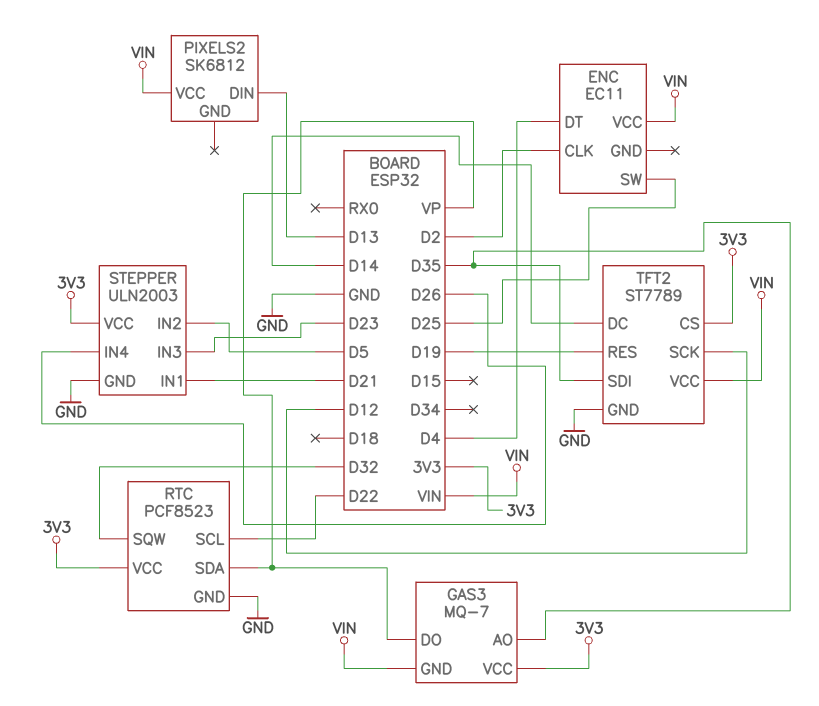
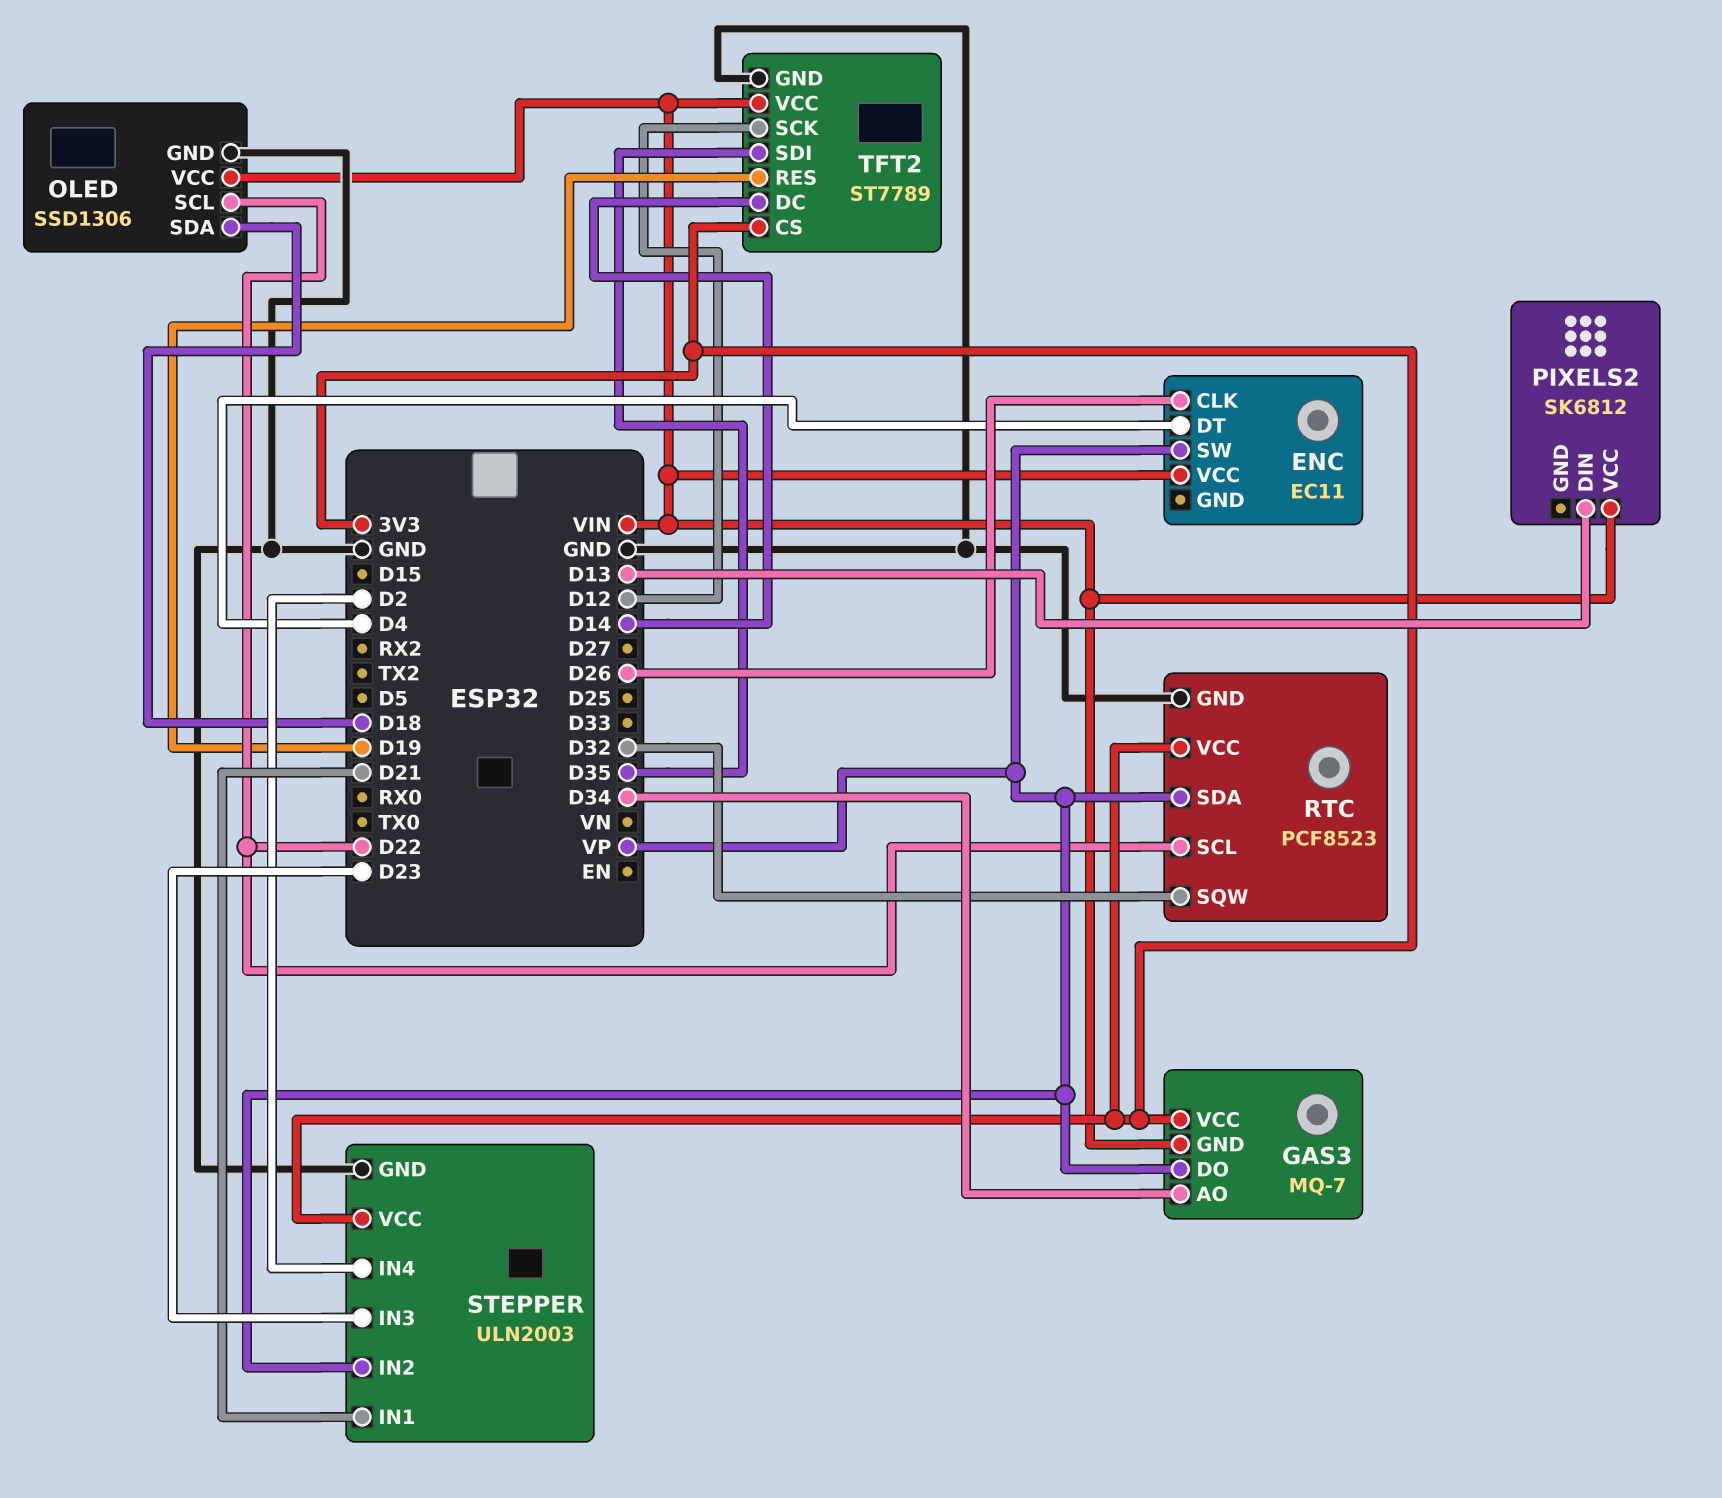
ENC pin CLK: D2 -> D26
ENC pin SW: D25 -> VP
GAS3 pin AO: D35 -> D34
OLED: none -> SSD1306
OLED pin GND: none -> GND
OLED pin SCL: none -> D22
OLED pin SDA: none -> D18
OLED pin VCC: none -> VIN
STEPPER pin IN2: D5 -> VP
STEPPER pin IN4: D26 -> D2

